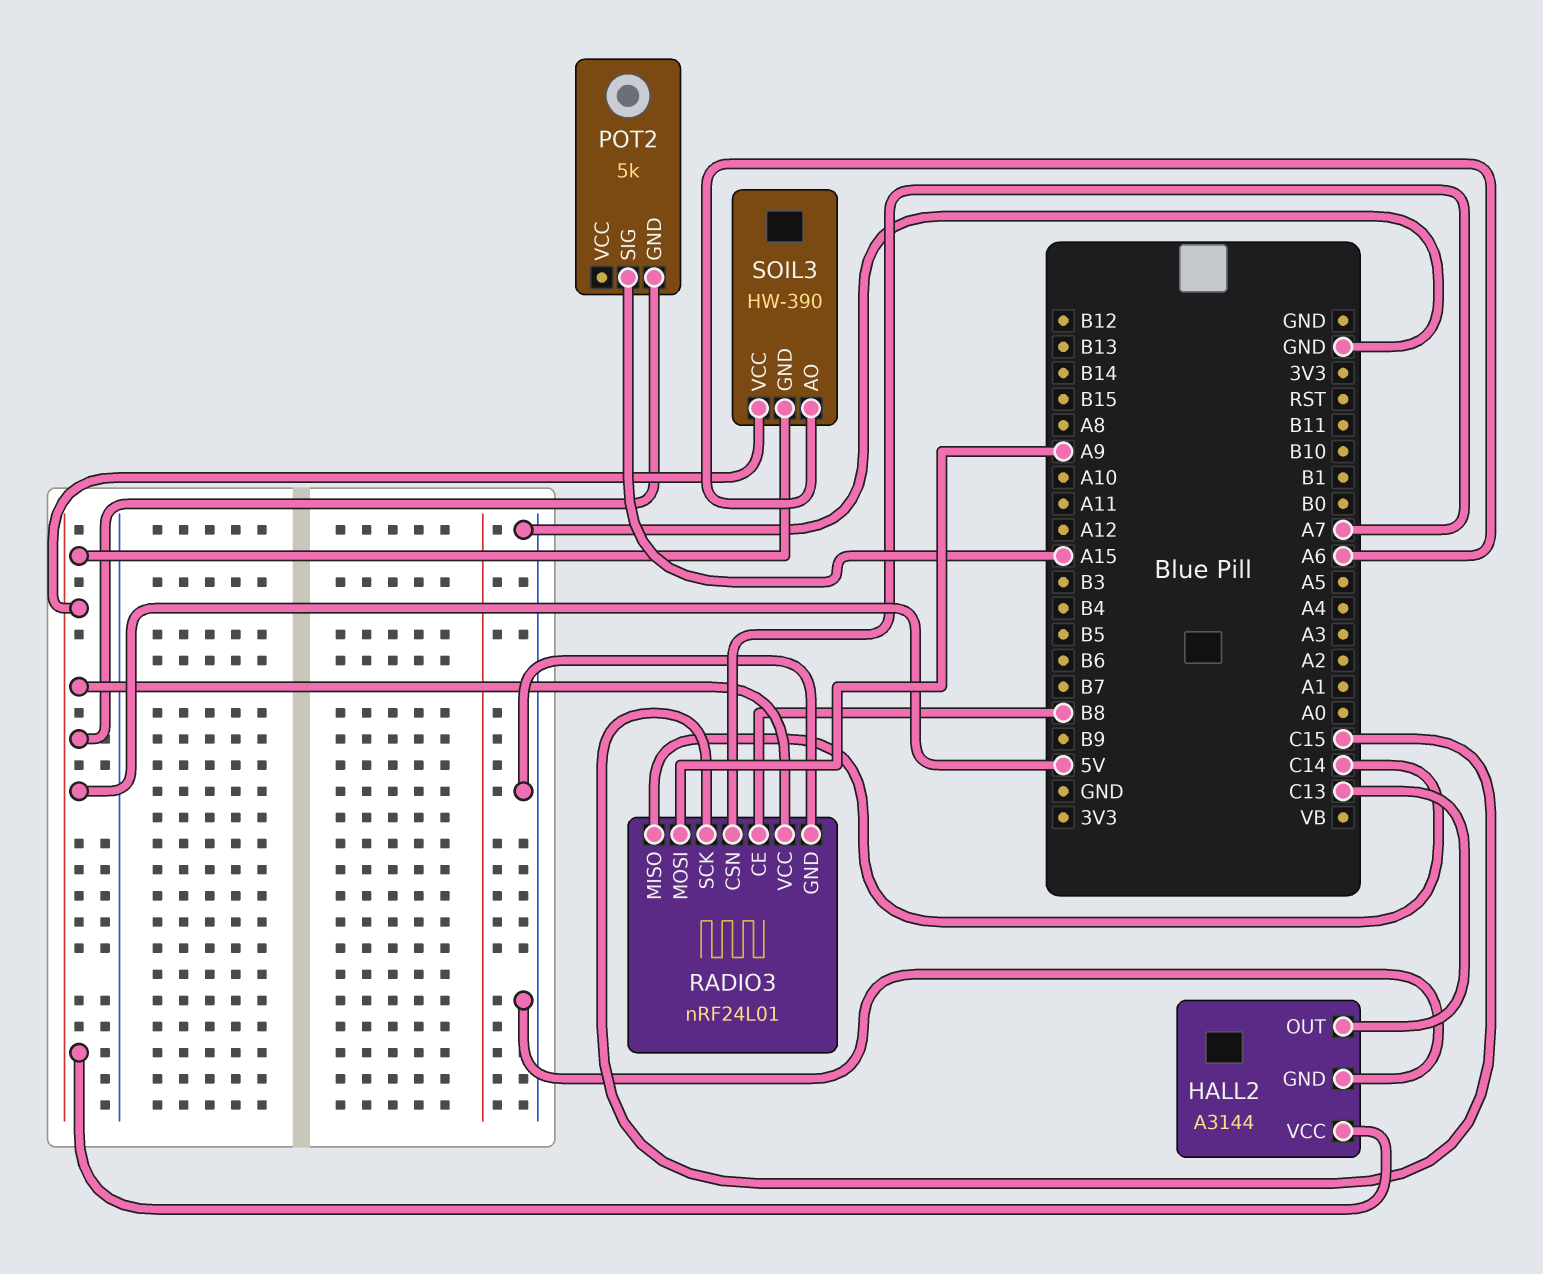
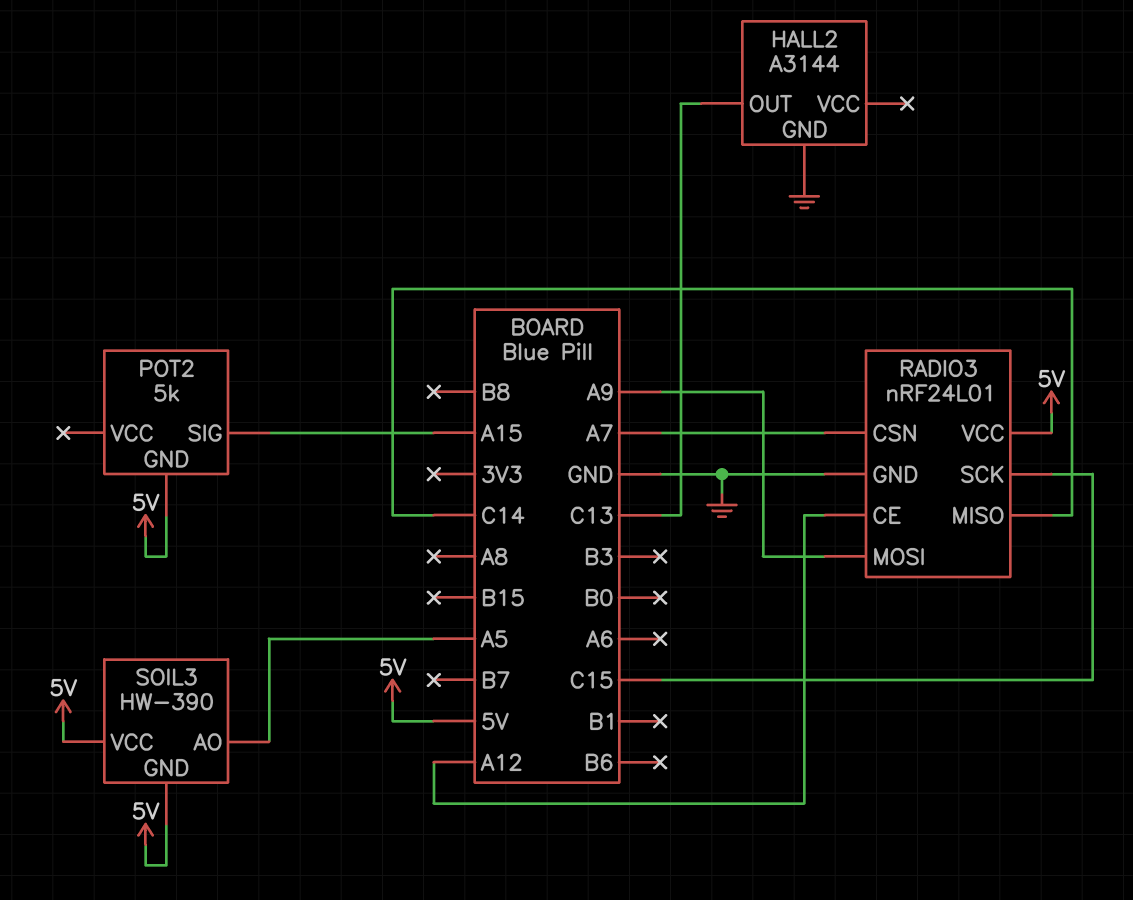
HALL2 pin VCC: 5V -> none
RADIO3 pin CE: B8 -> A12
SOIL3 pin AO: A6 -> A5

